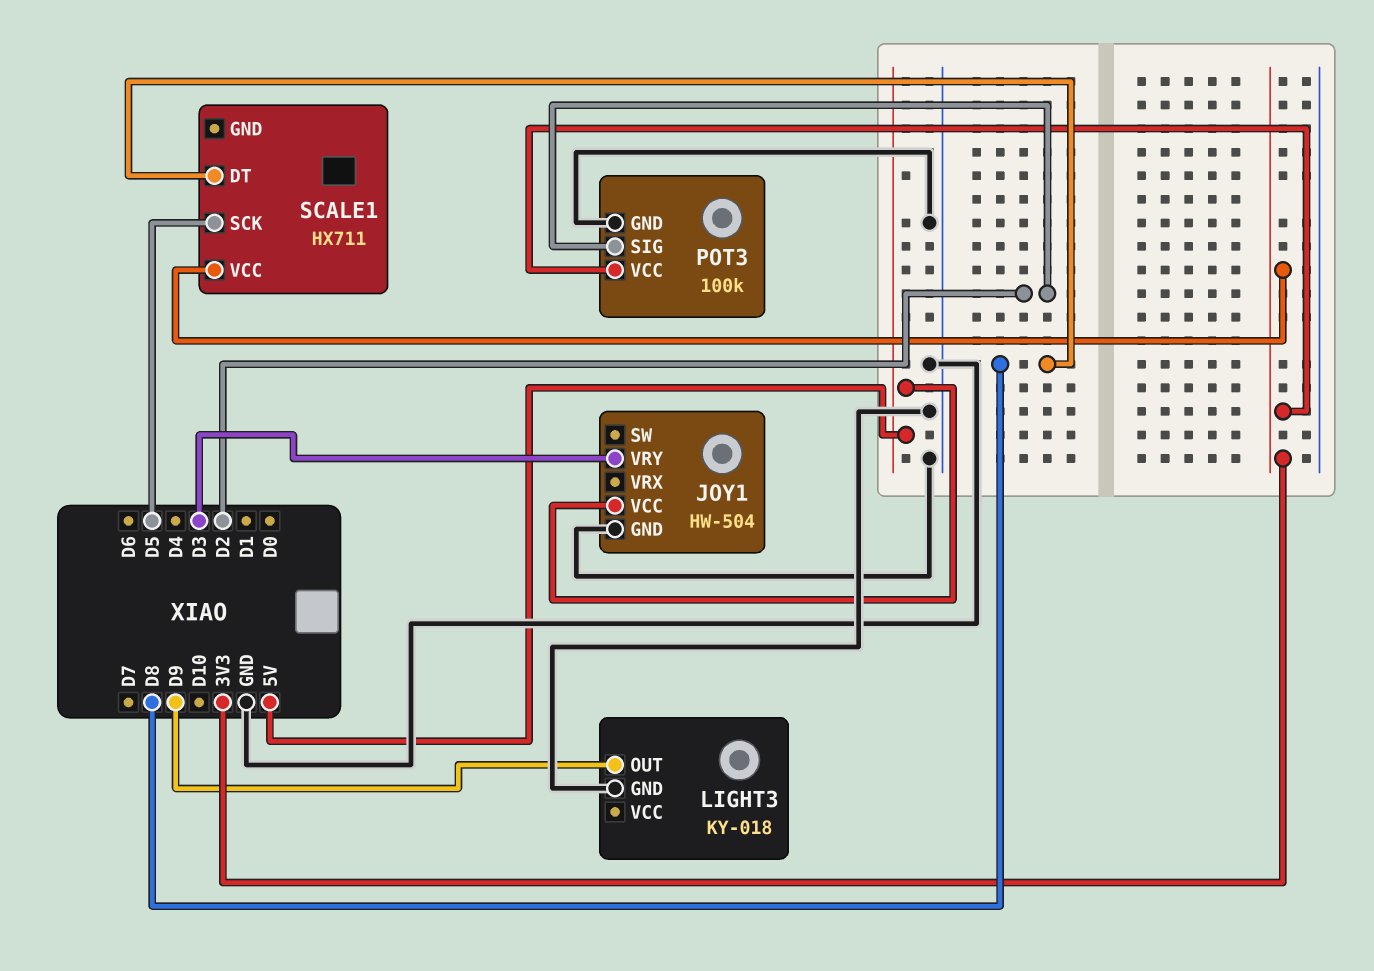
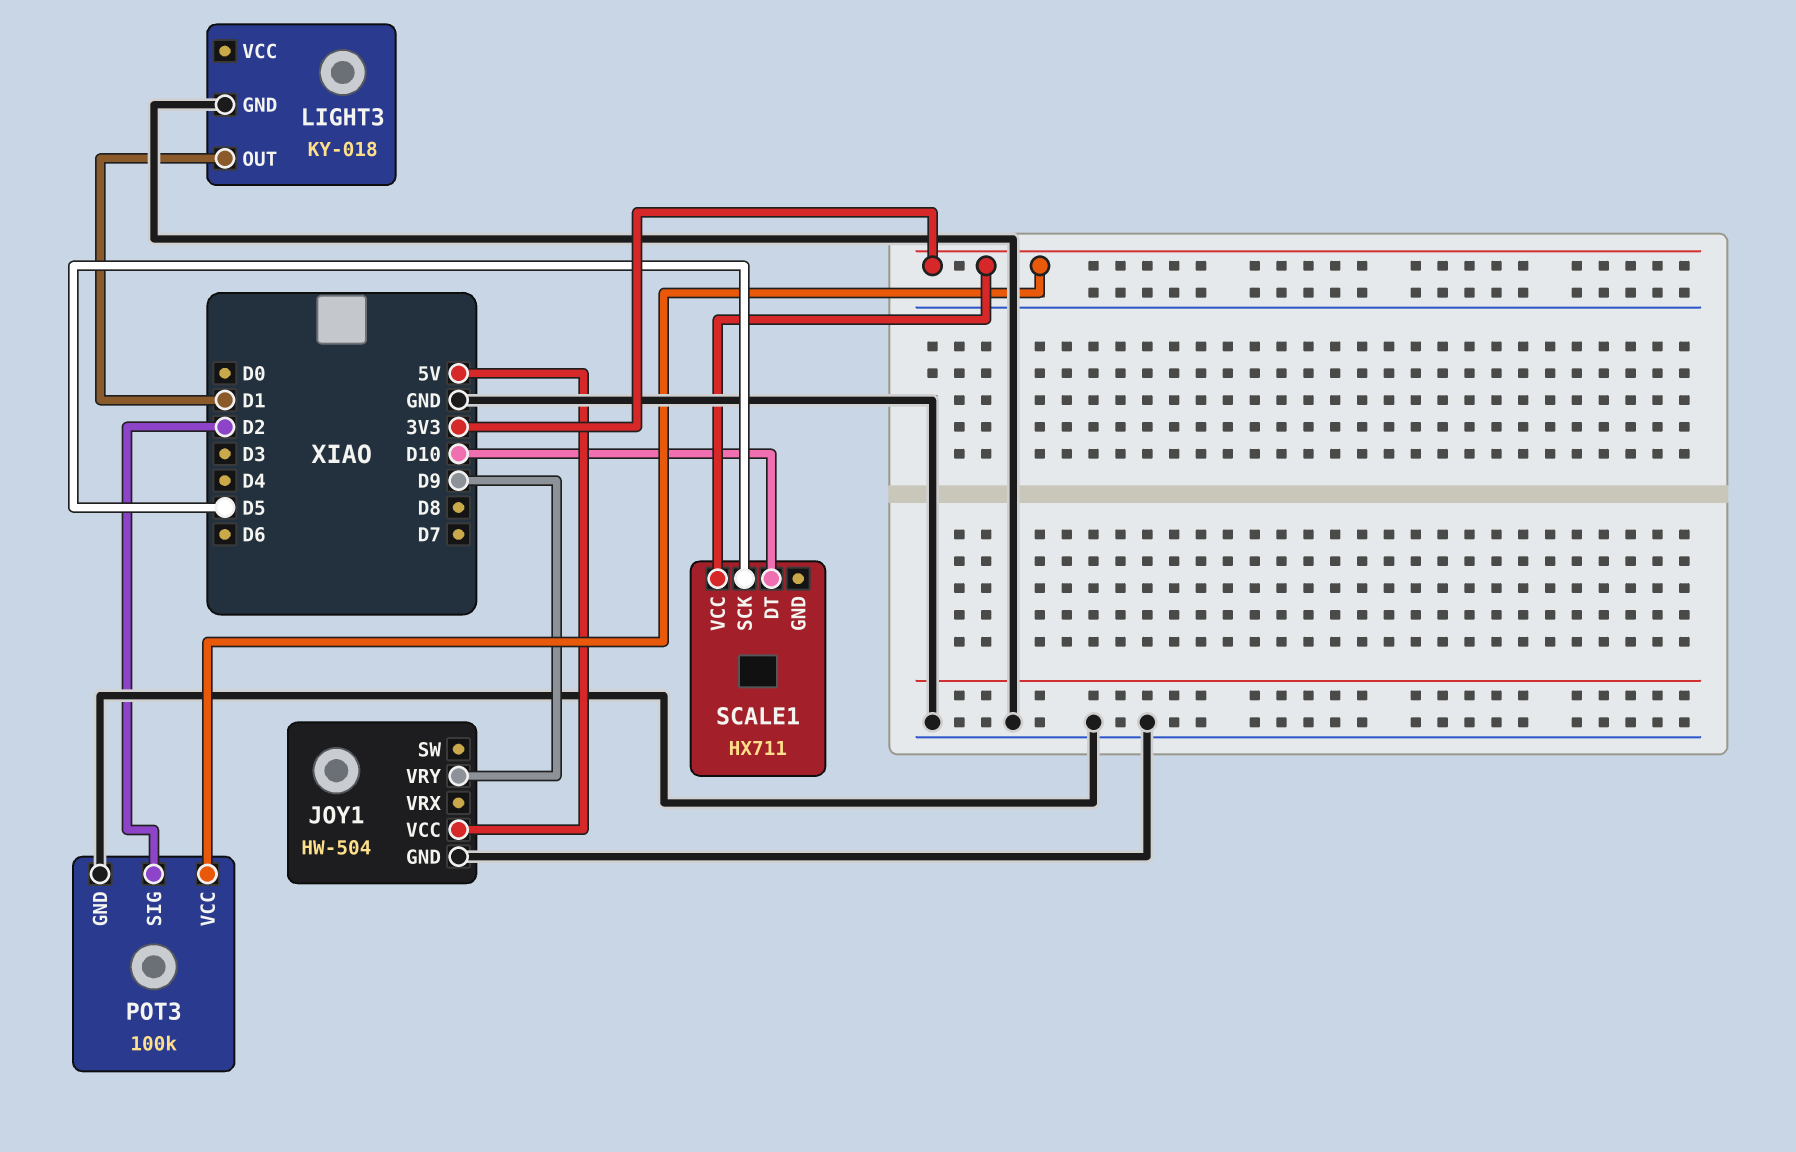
JOY1 pin VRY: D3 -> D9
LIGHT3 pin OUT: D9 -> D1
SCALE1 pin DT: D8 -> D10

